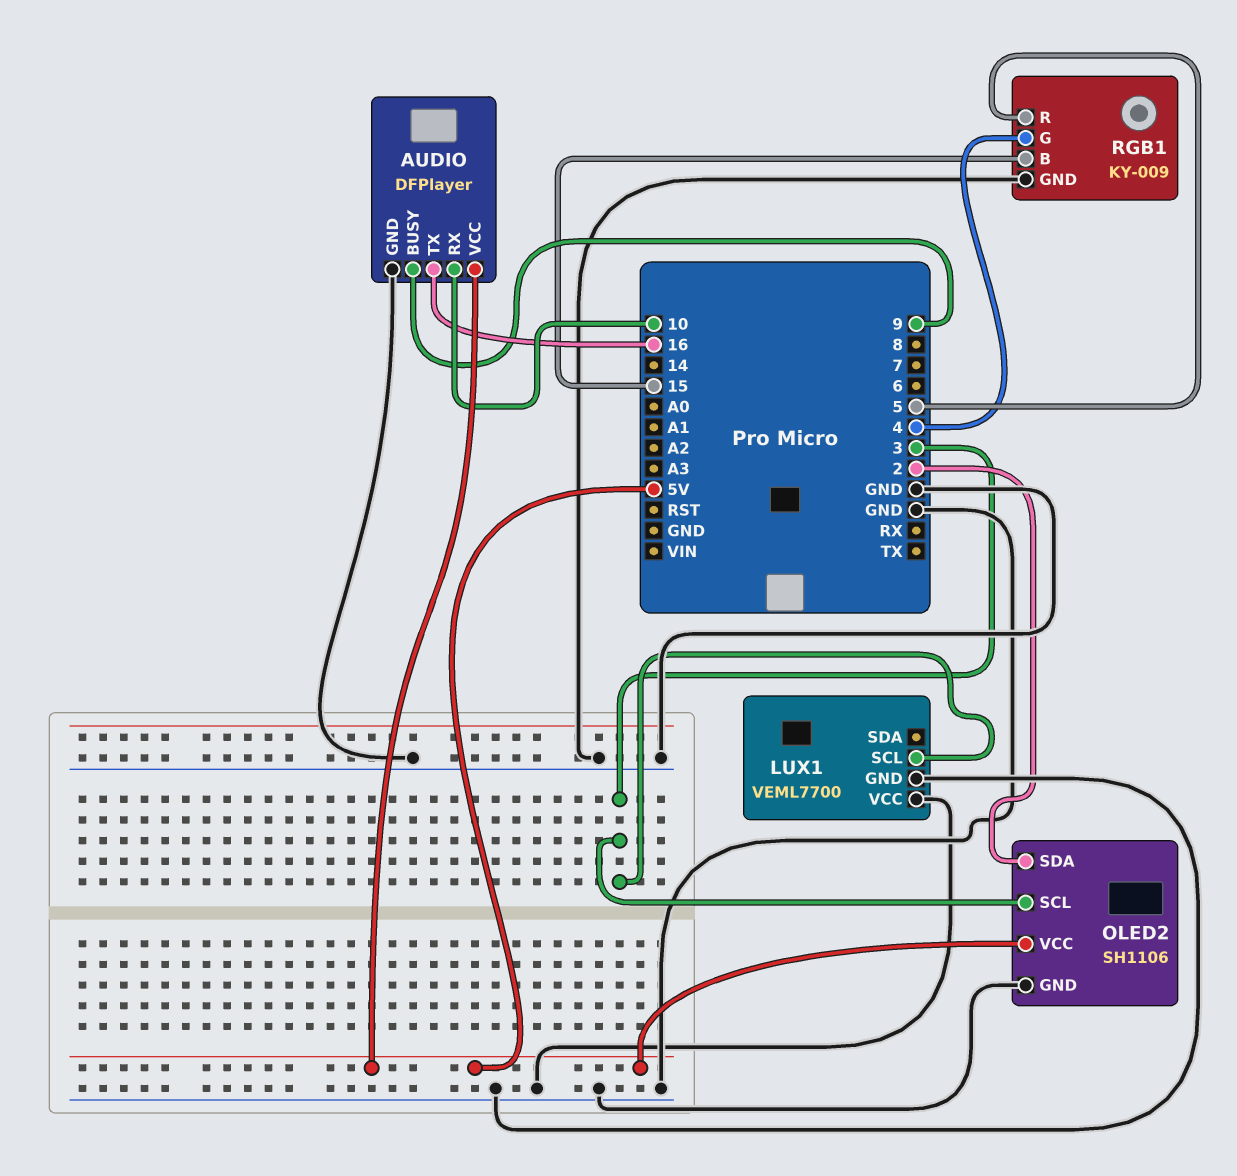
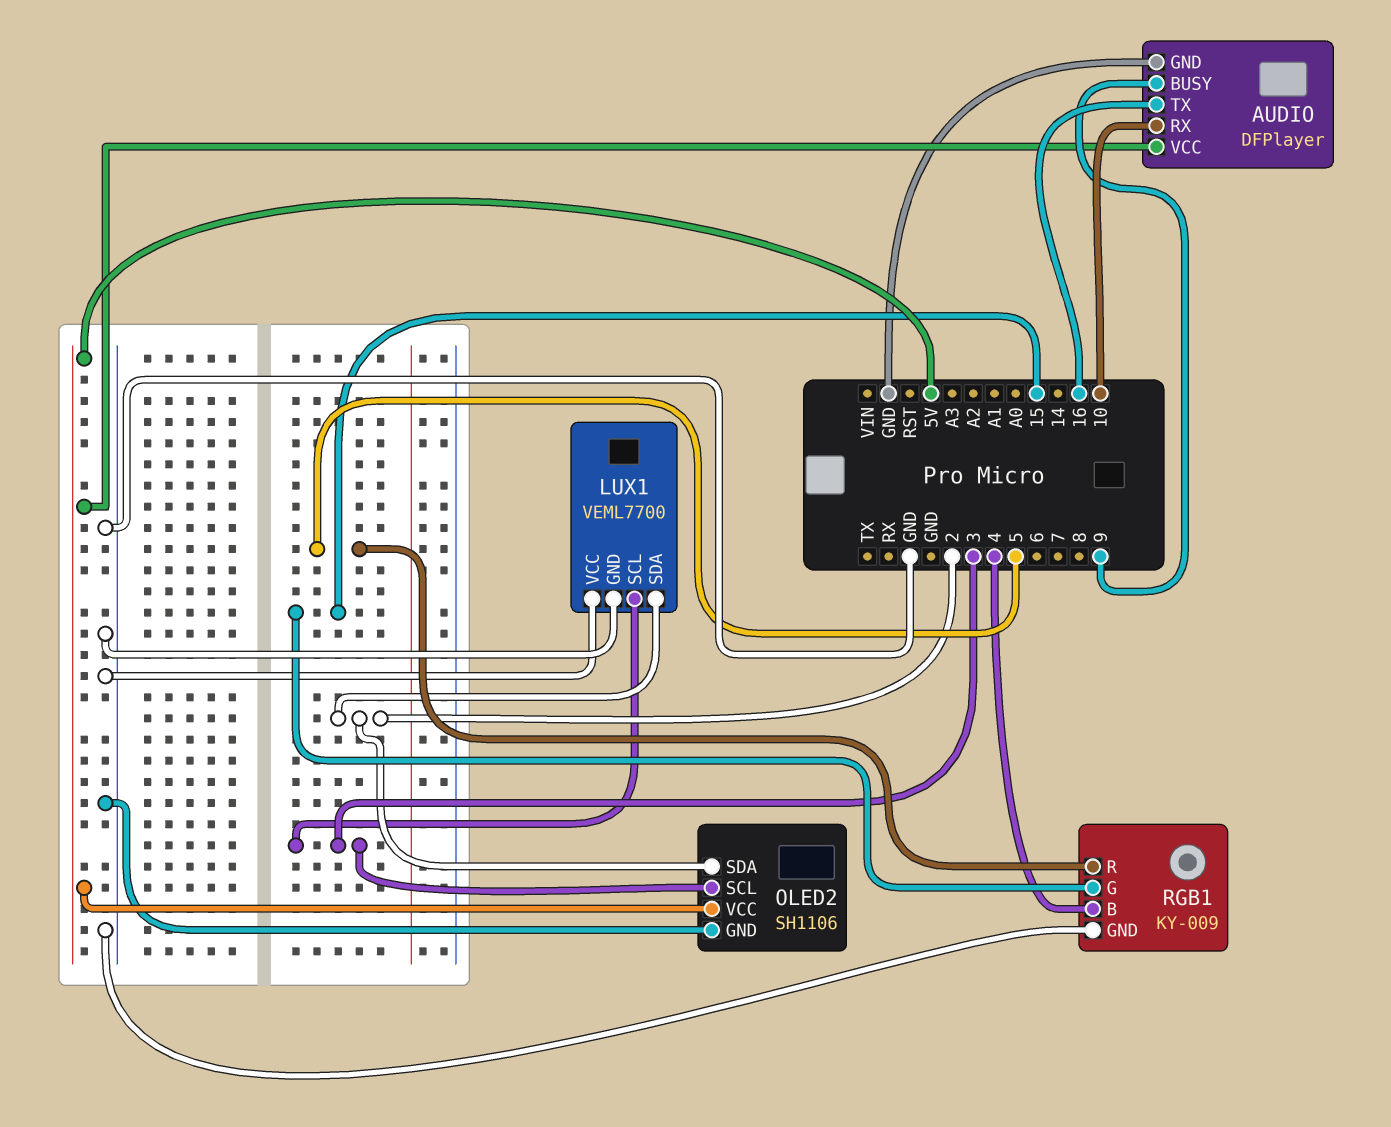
LUX1 pin SDA: none -> 2
RGB1 pin B: 15 -> 4
RGB1 pin G: 4 -> 15

